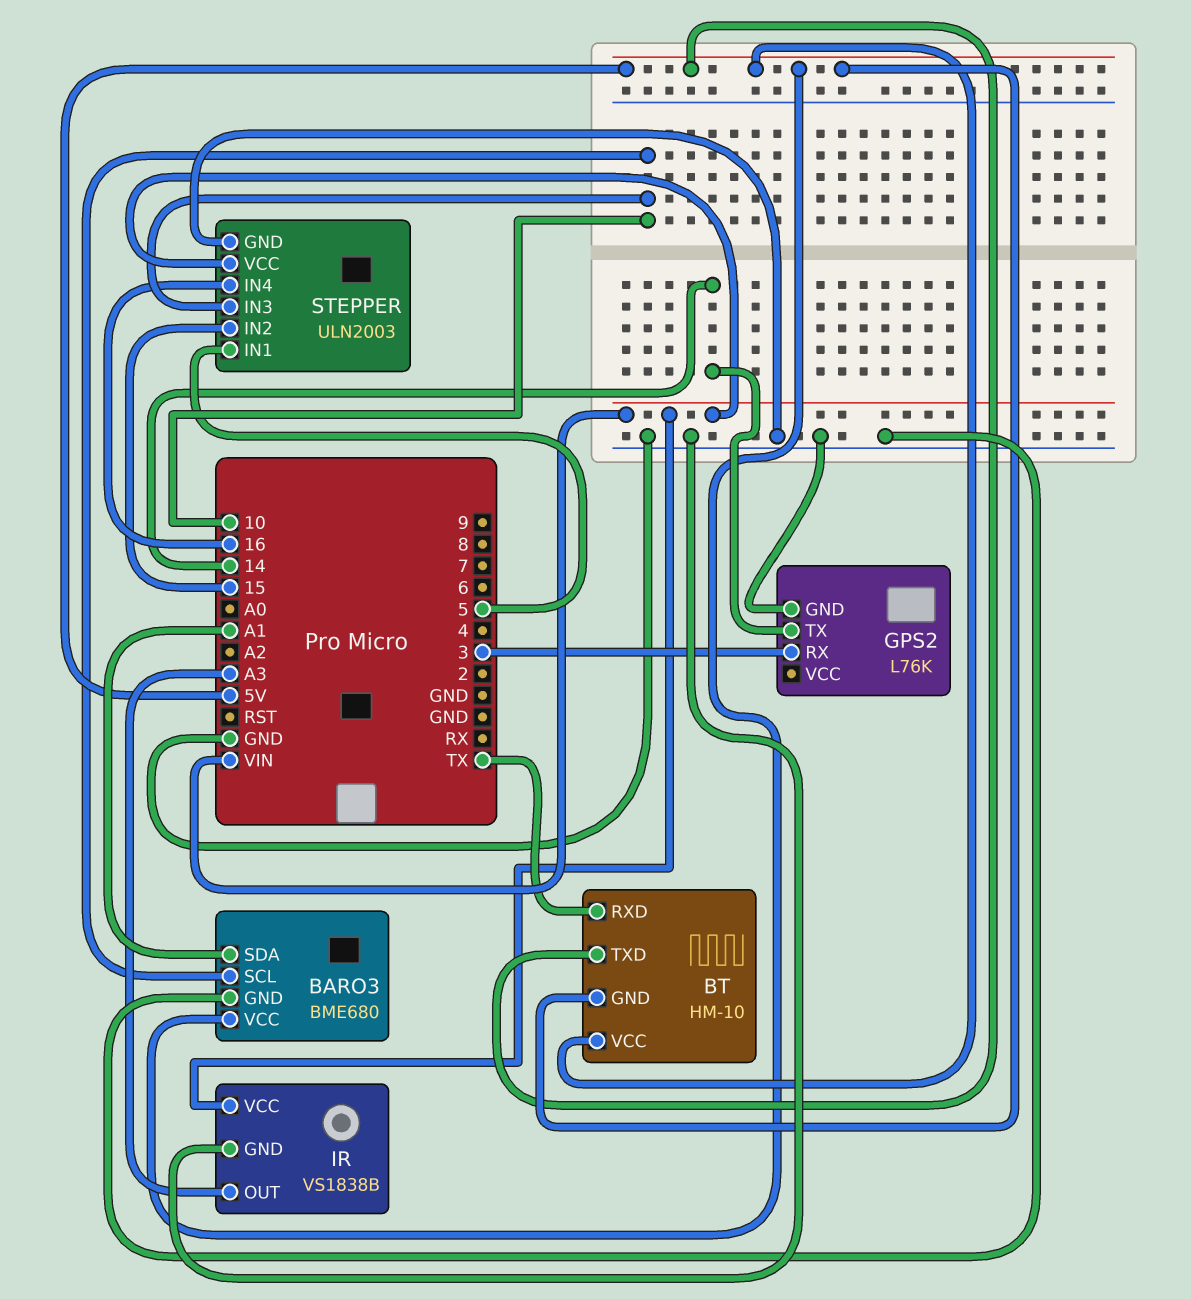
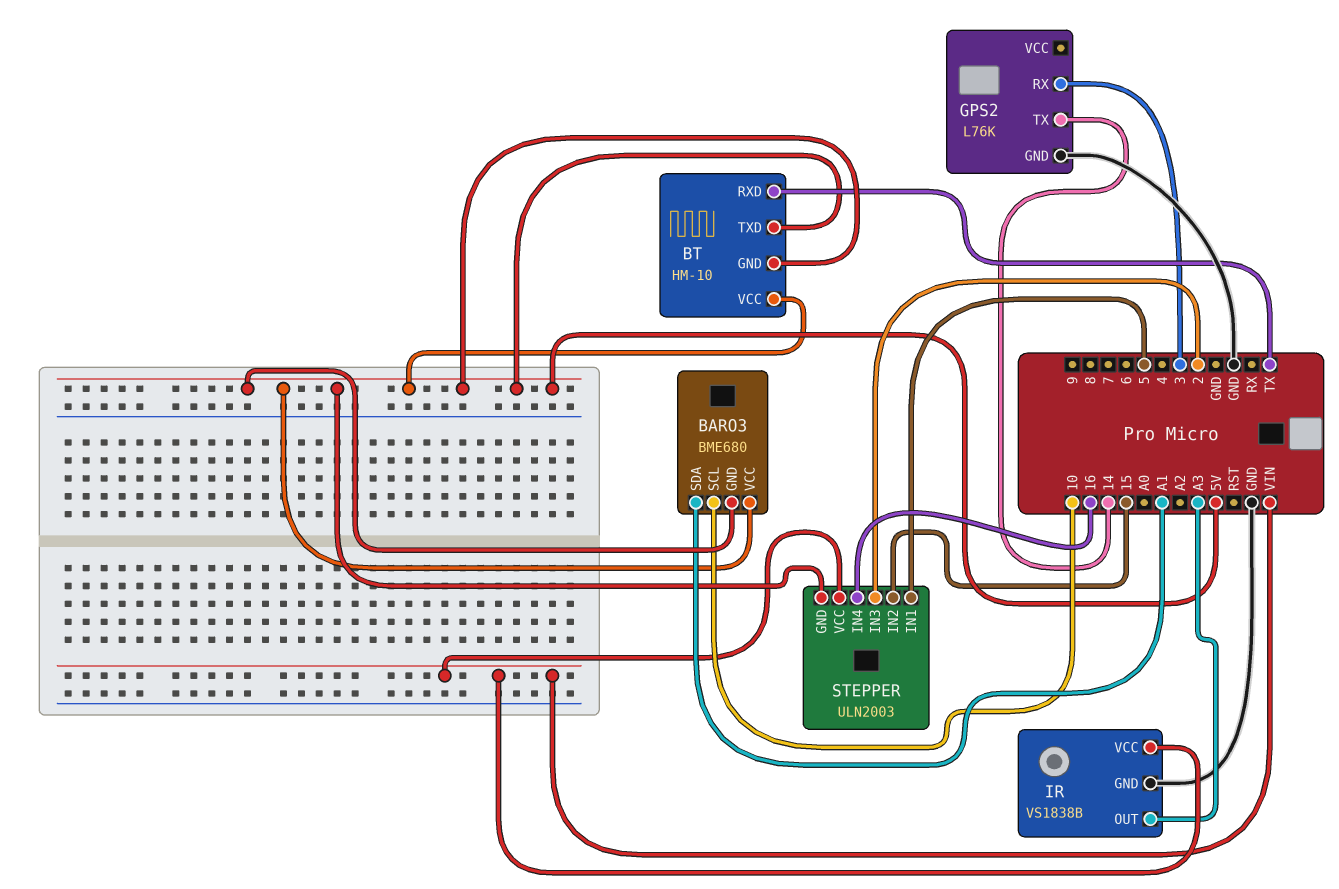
BARO3 pin GND: GND -> 5V
STEPPER pin GND: GND -> 5V
STEPPER pin IN3: 10 -> 2

